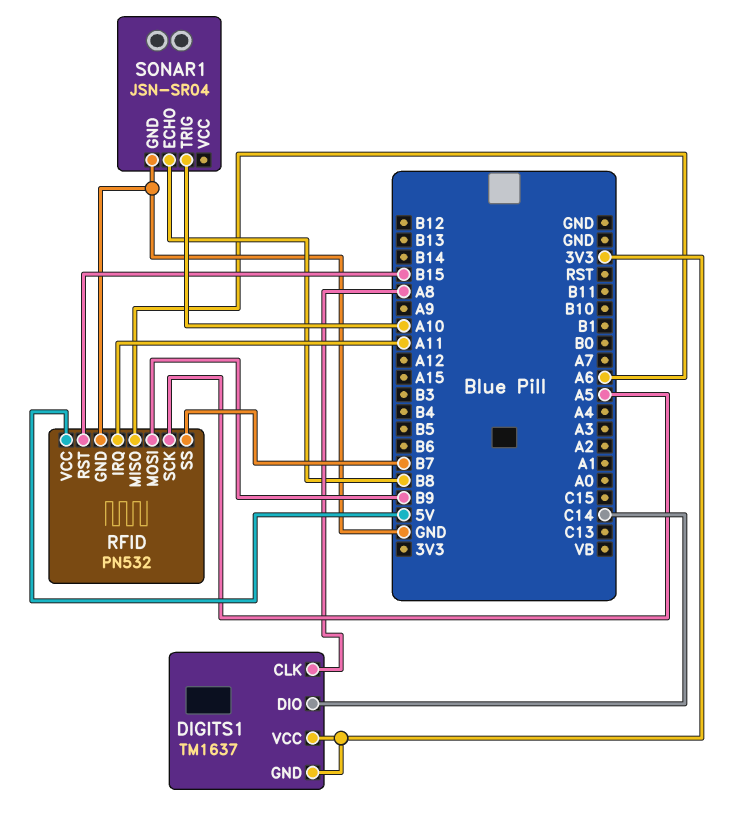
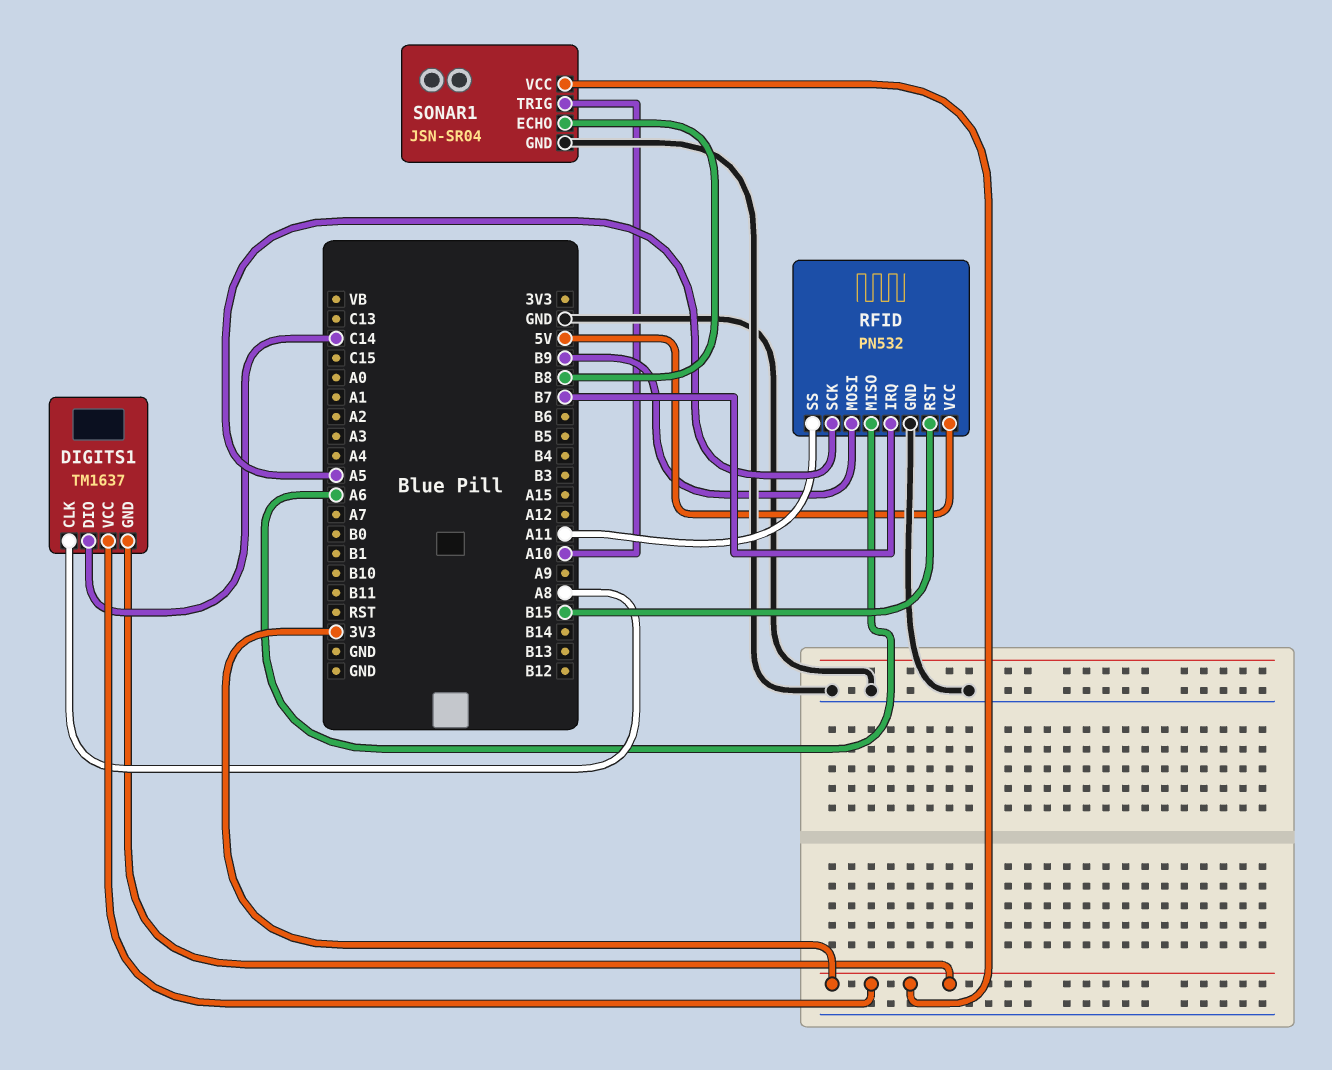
RFID pin IRQ: A11 -> B7
RFID pin SS: B7 -> A11
SONAR1 pin VCC: none -> 3V3

